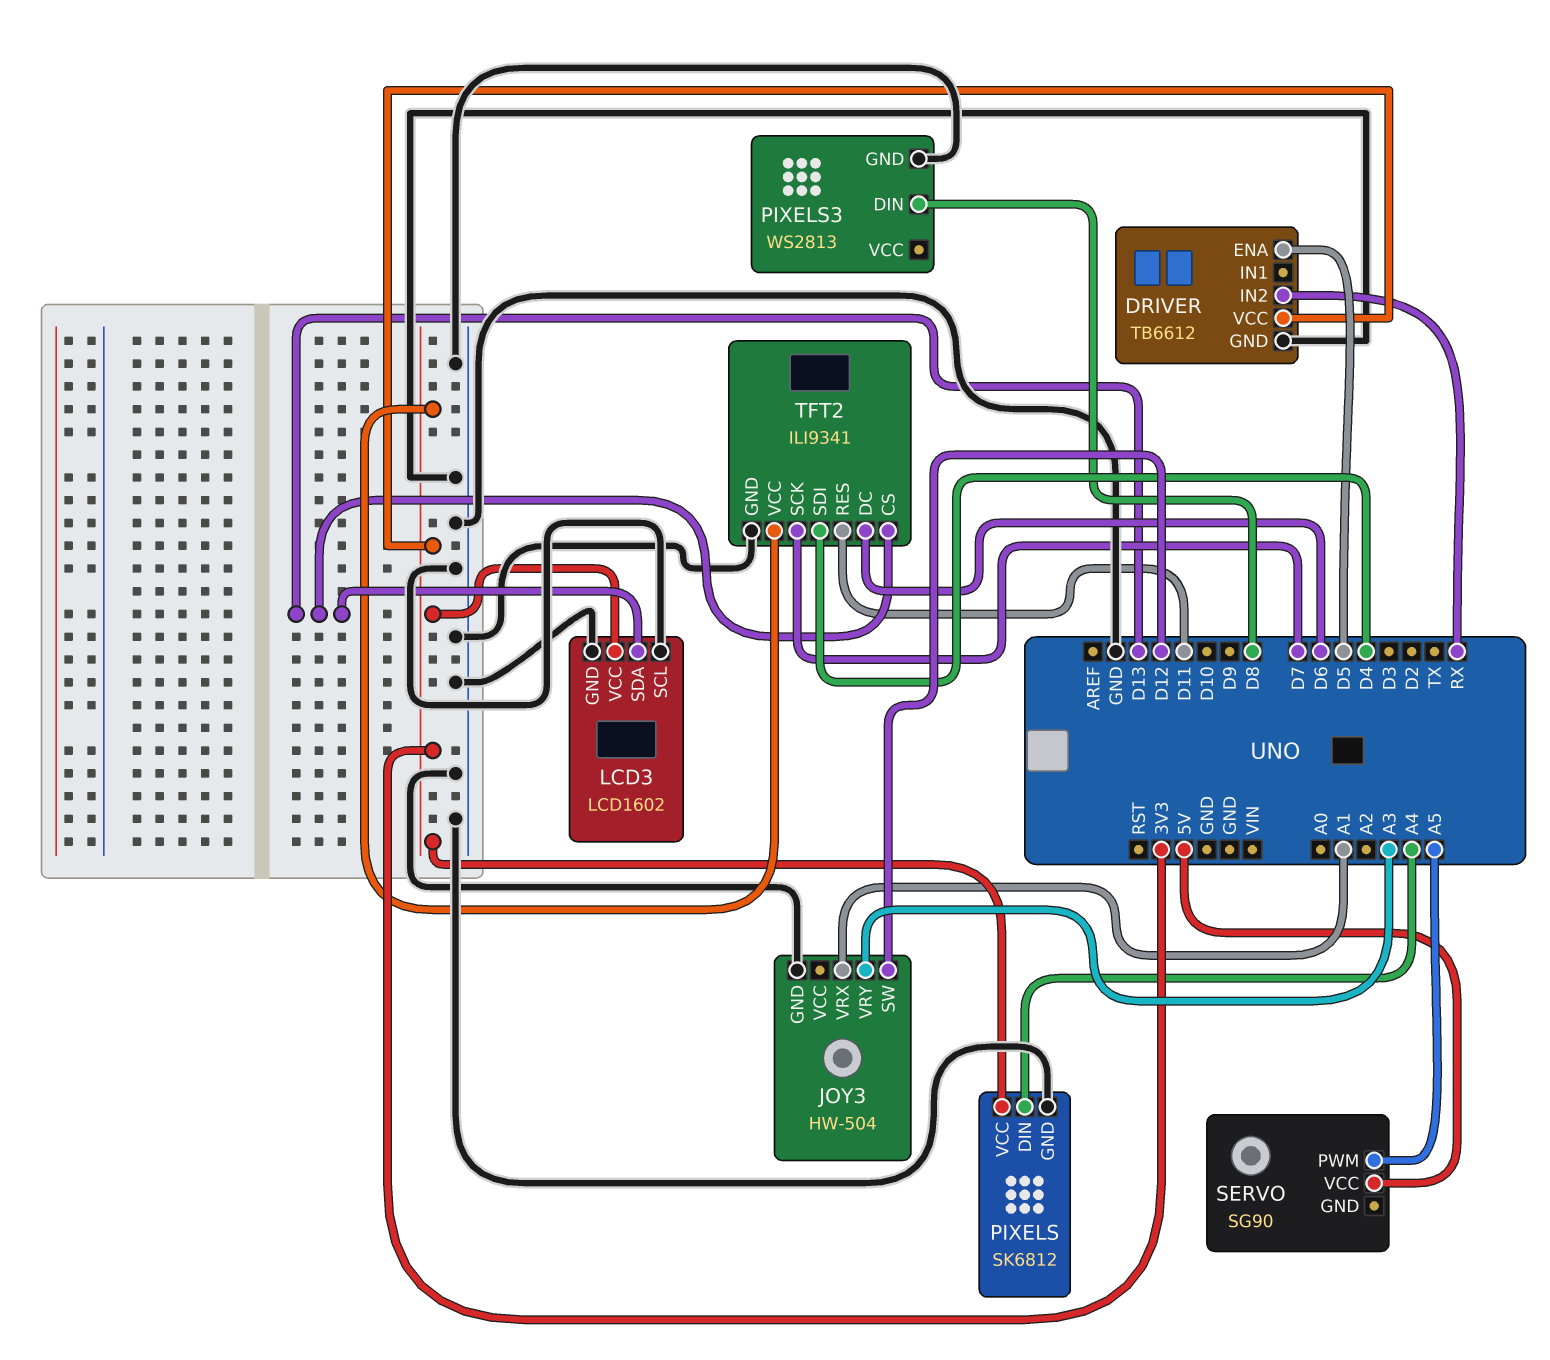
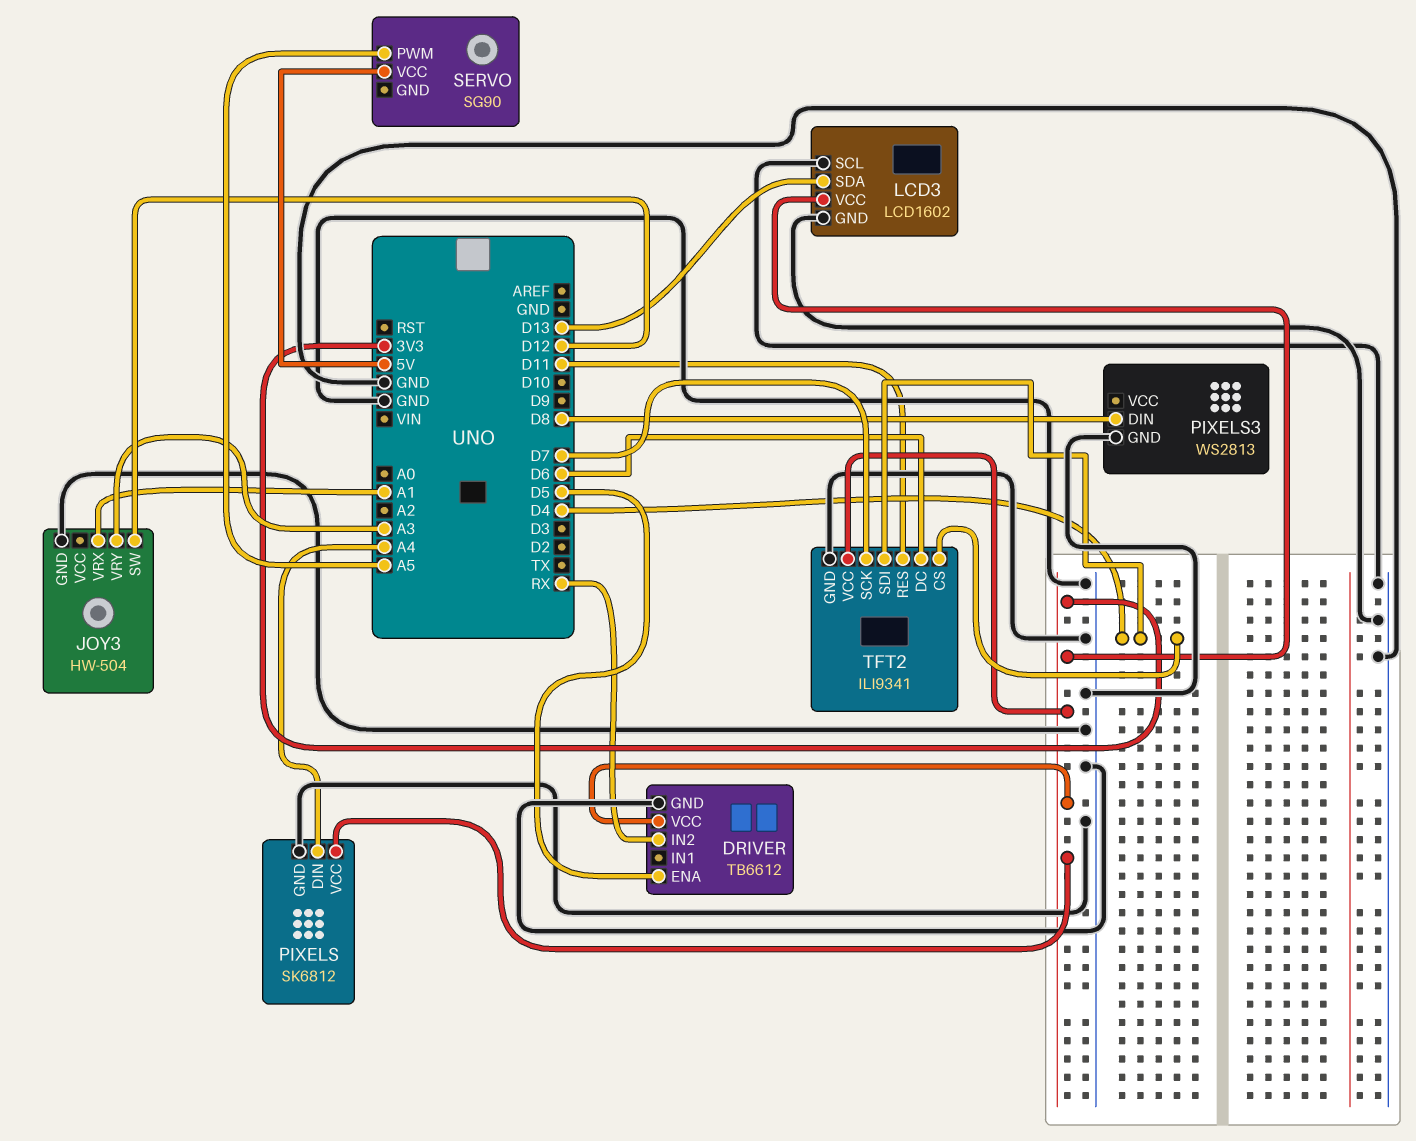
TFT2 pin CS: D13 -> D4

